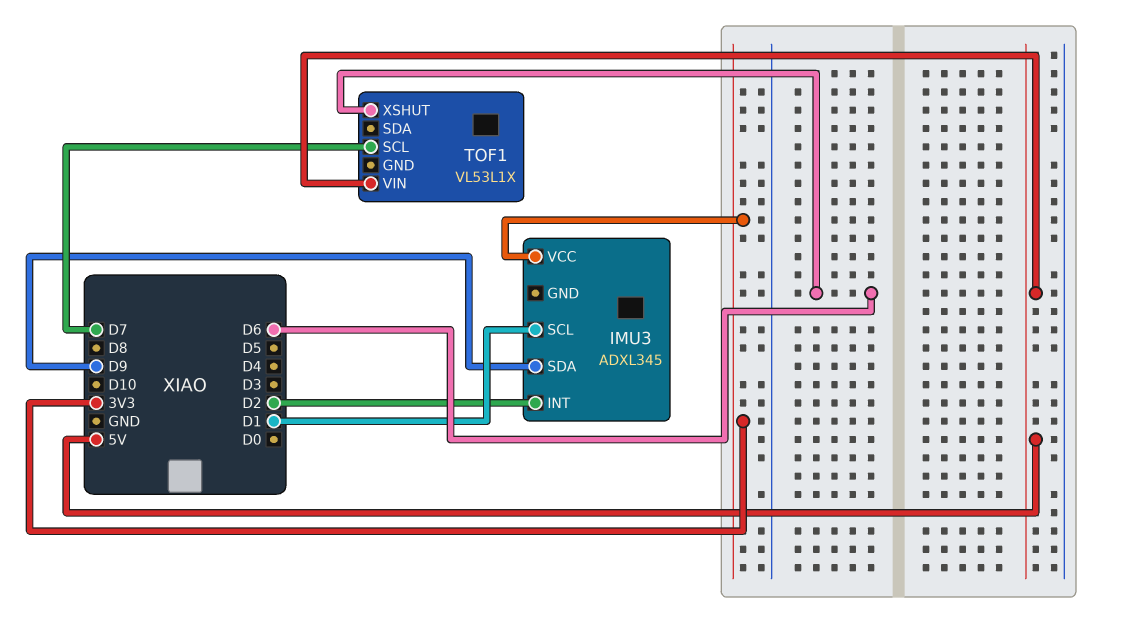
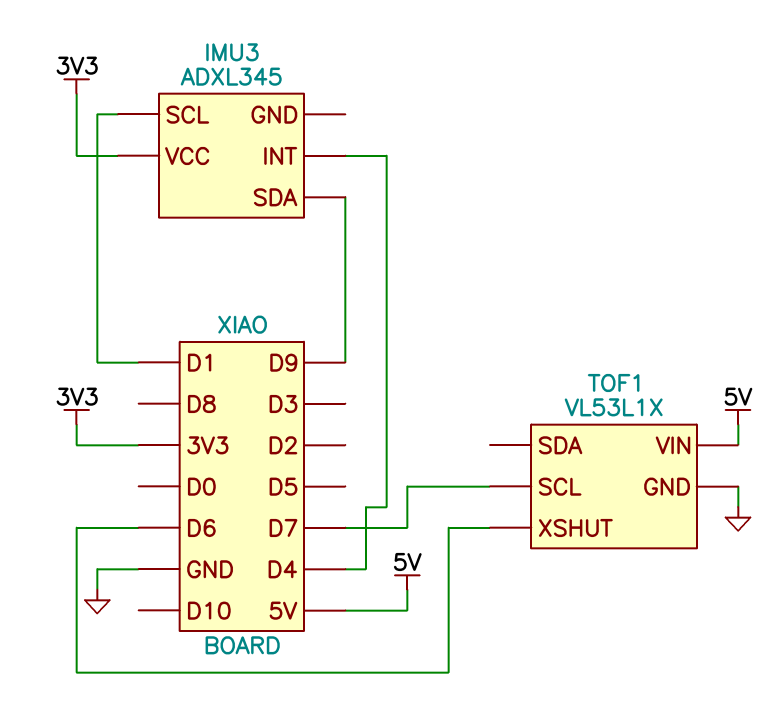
IMU3 pin INT: D2 -> D4
TOF1 pin GND: none -> GND

